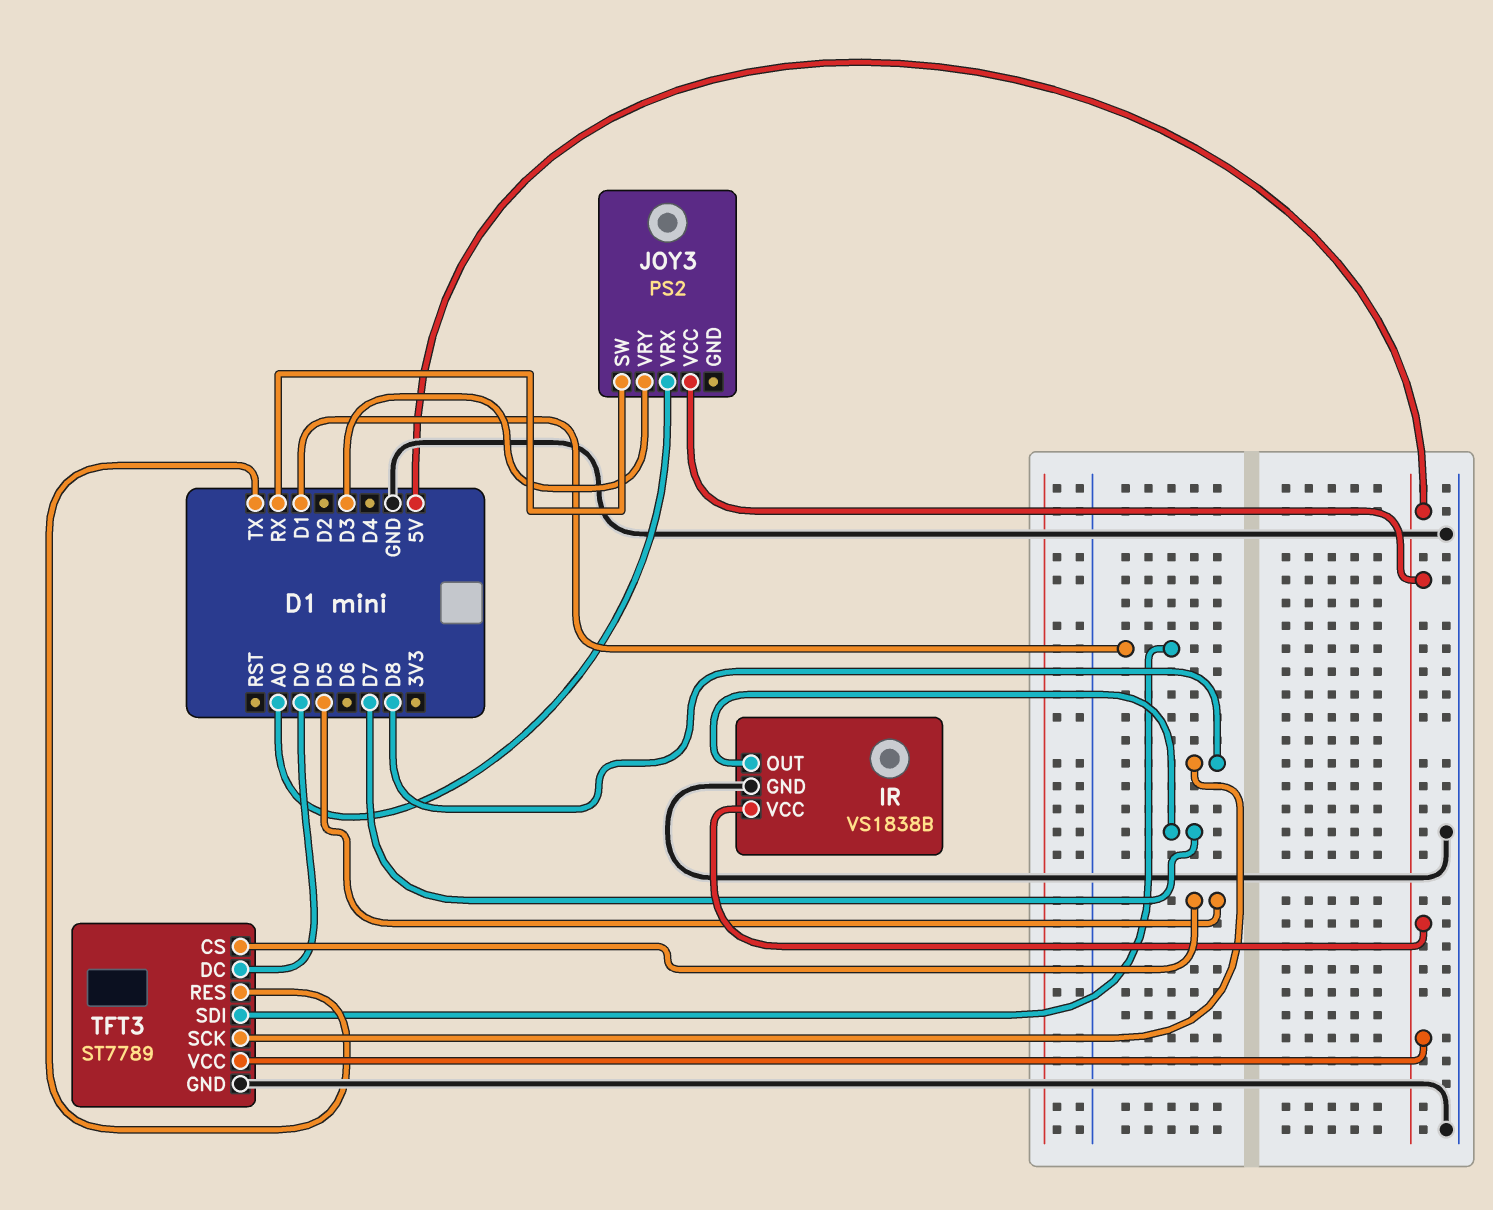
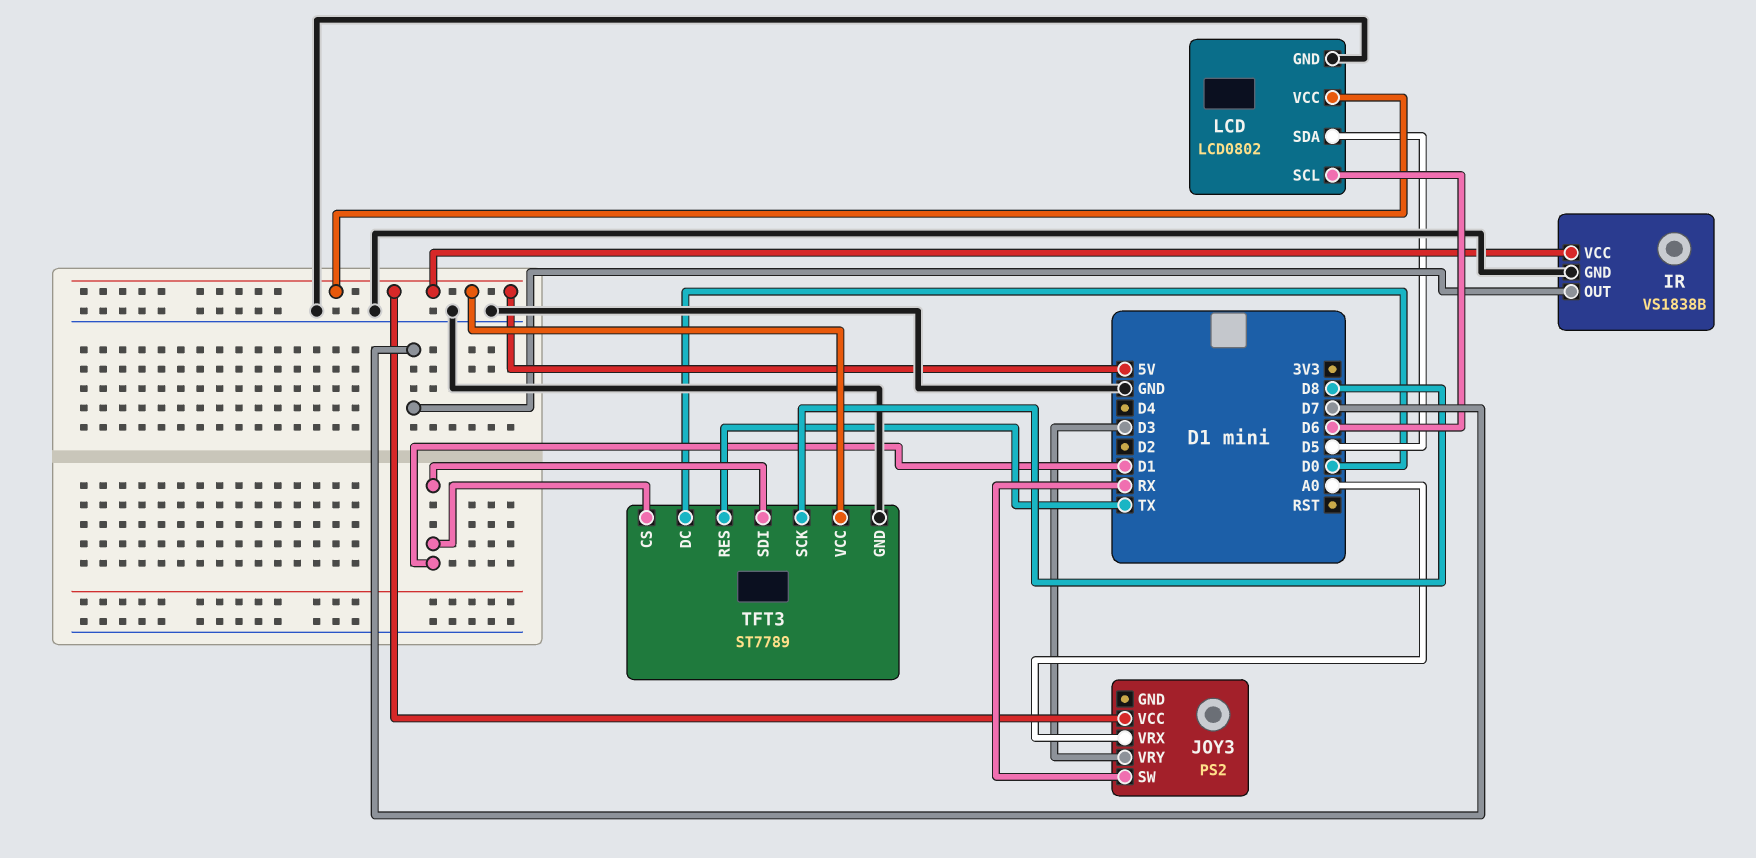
LCD: none -> LCD0802
LCD pin GND: none -> GND
LCD pin SCL: none -> D6
LCD pin SDA: none -> D5
LCD pin VCC: none -> 5V
TFT3 pin CS: D5 -> D1

